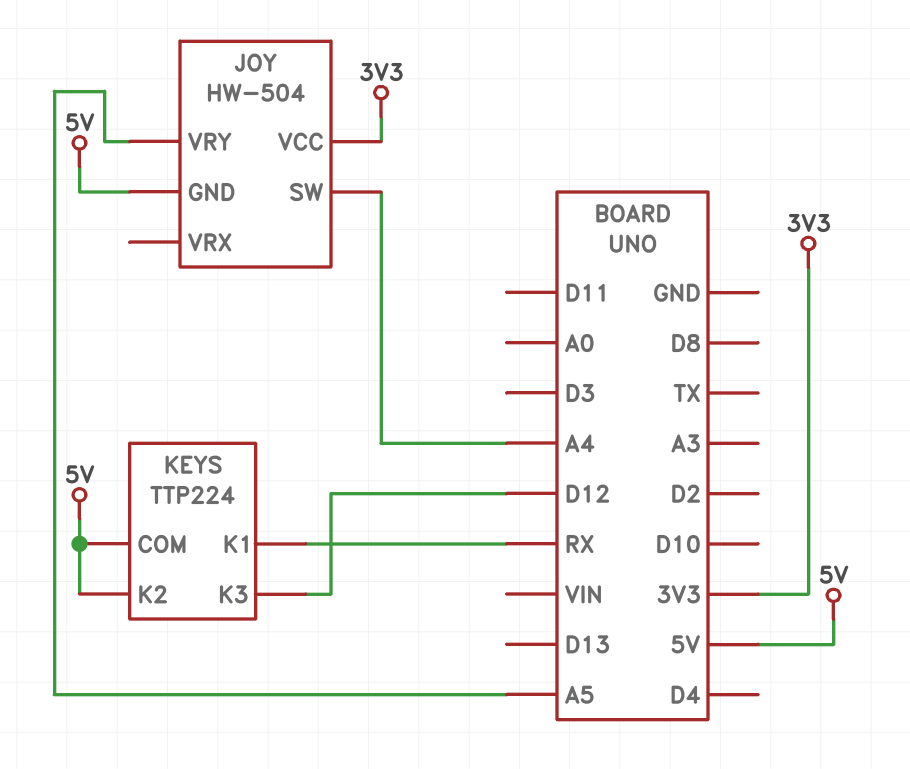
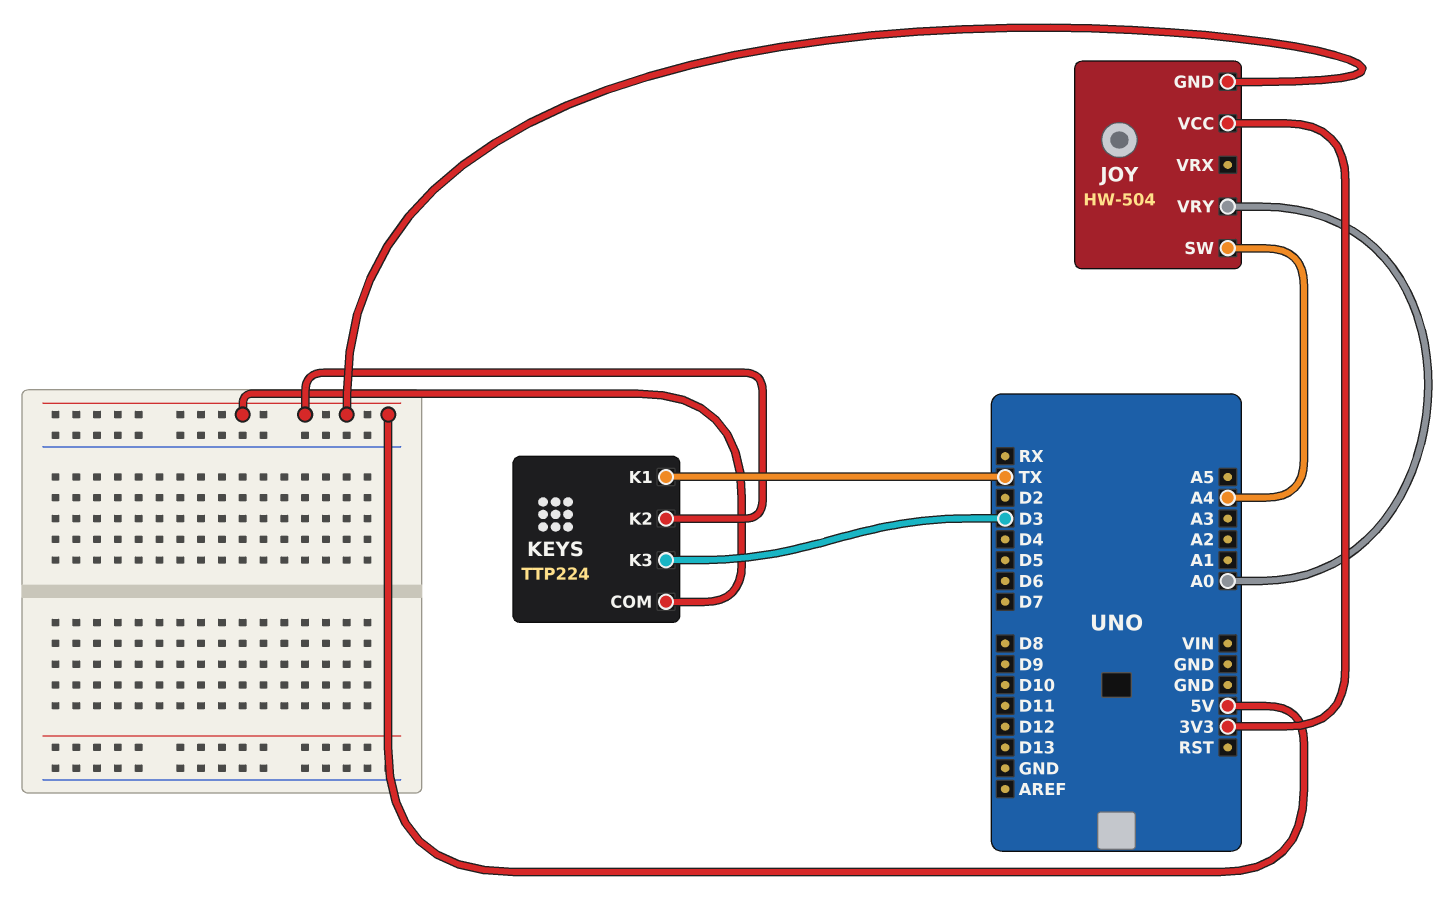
JOY pin VRY: A5 -> A0
KEYS pin K1: RX -> TX
KEYS pin K3: D12 -> D3

